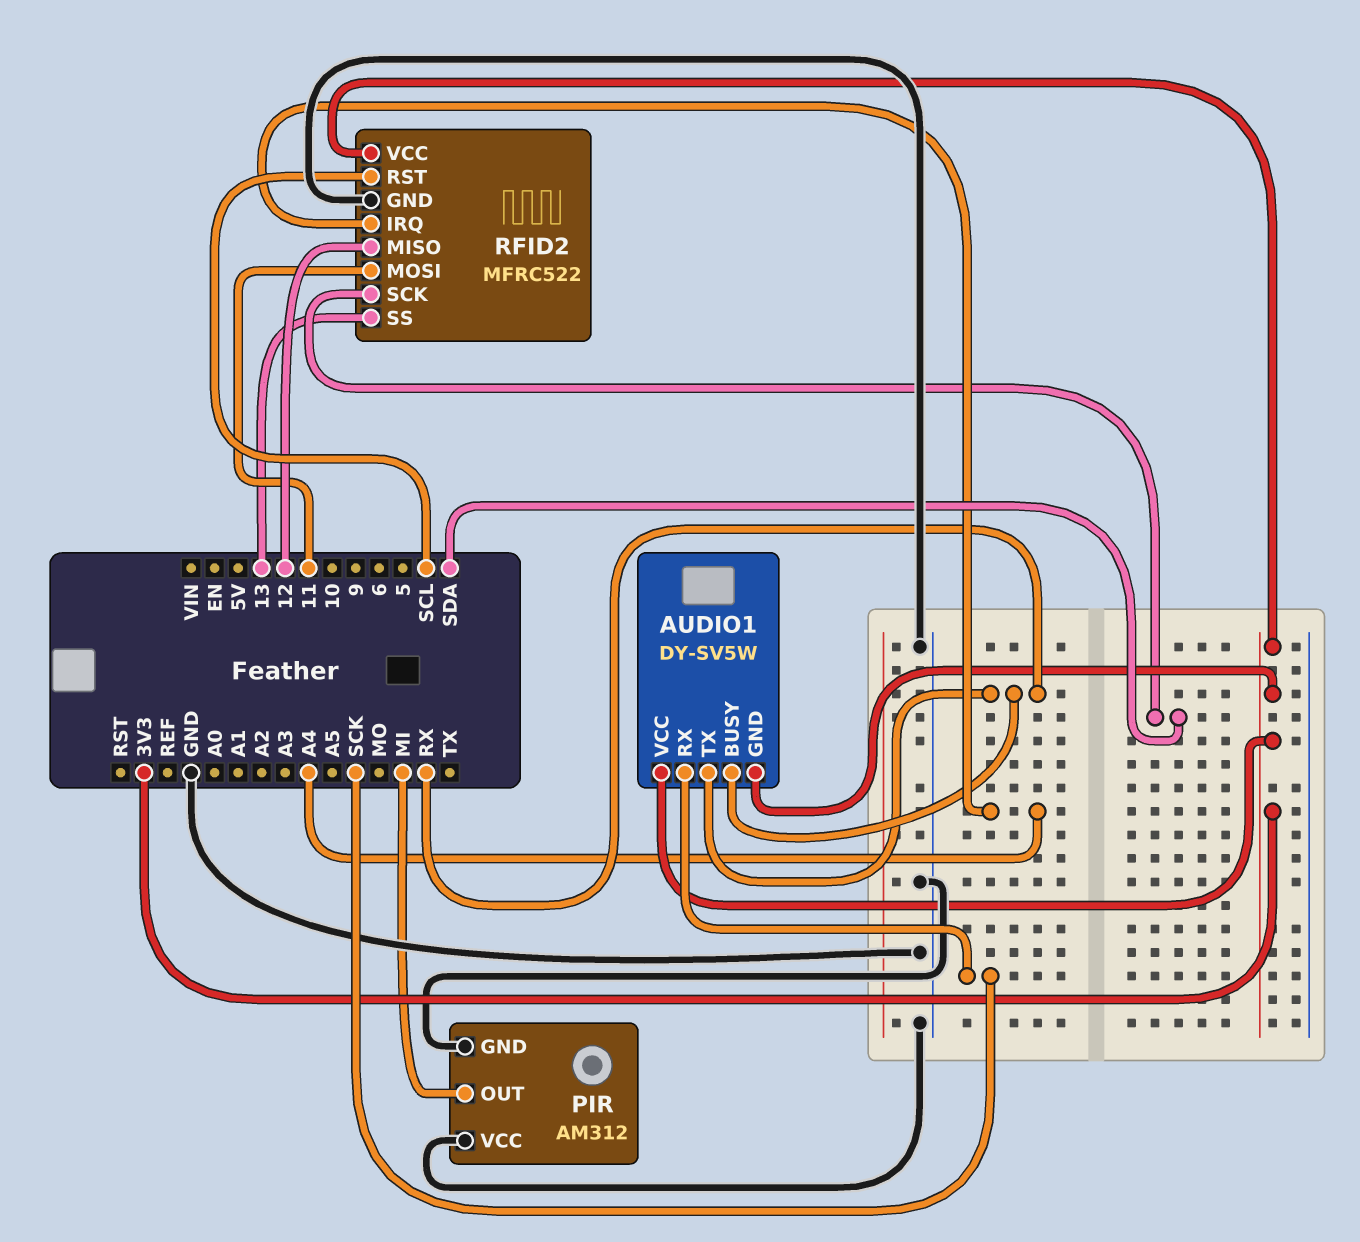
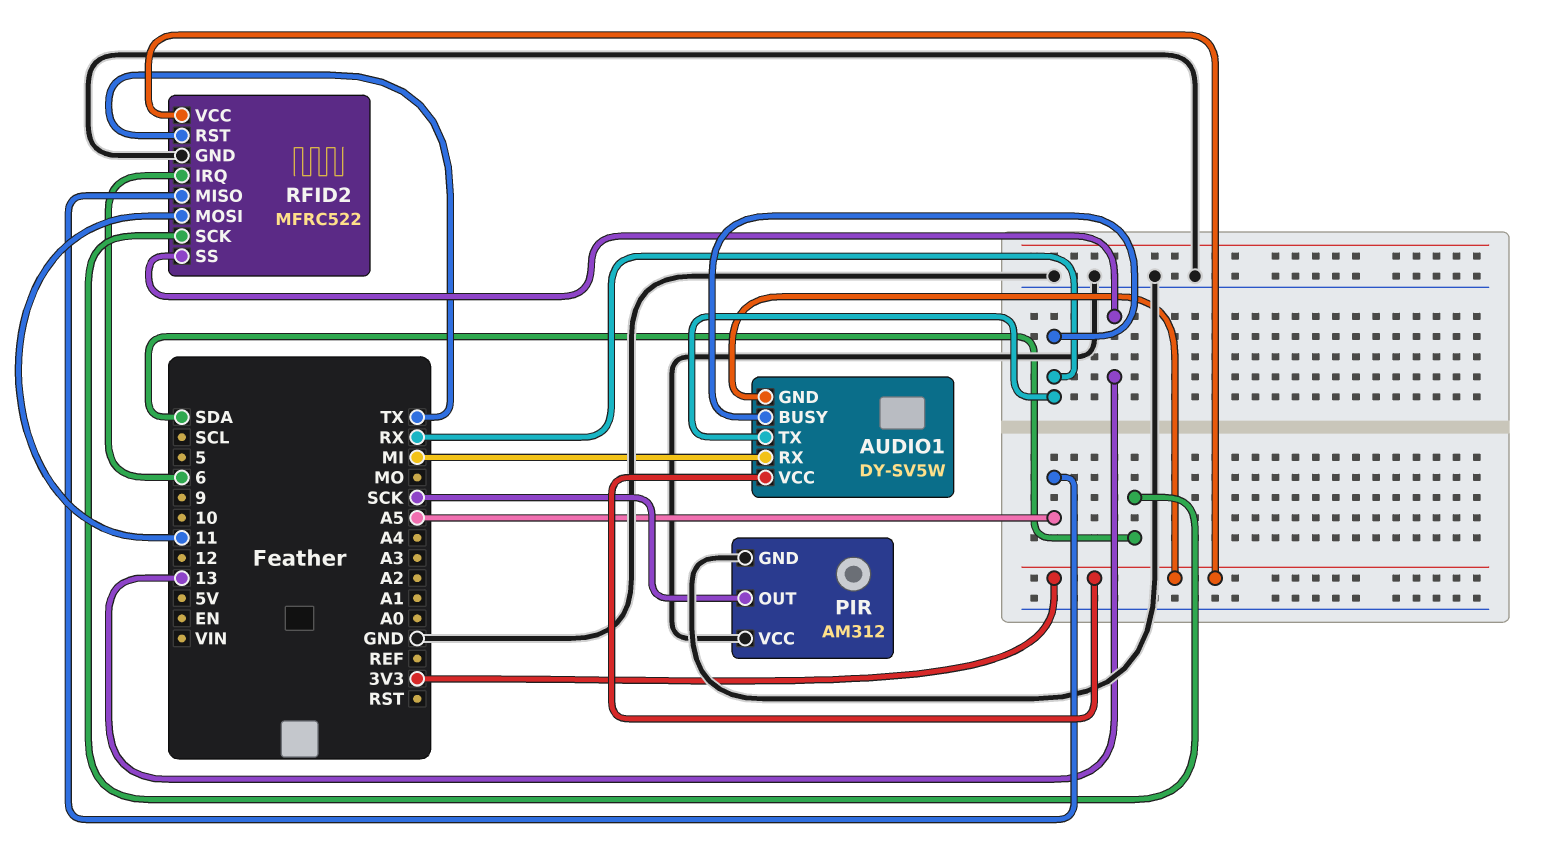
AUDIO1 pin RX: SCK -> MI
PIR pin OUT: MI -> SCK
RFID2 pin IRQ: A4 -> 6
RFID2 pin MISO: 12 -> A5
RFID2 pin RST: SCL -> TX

